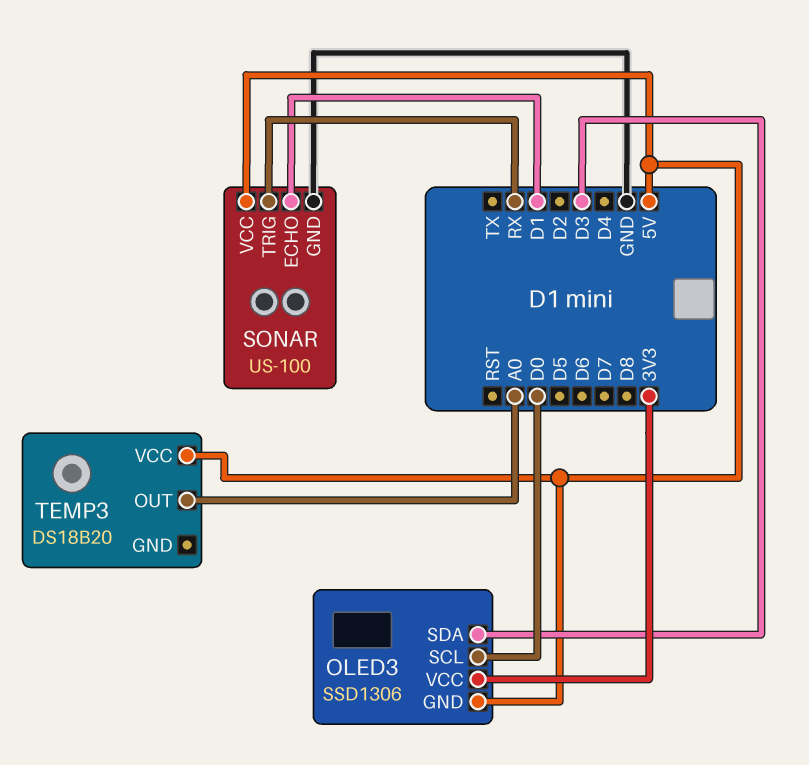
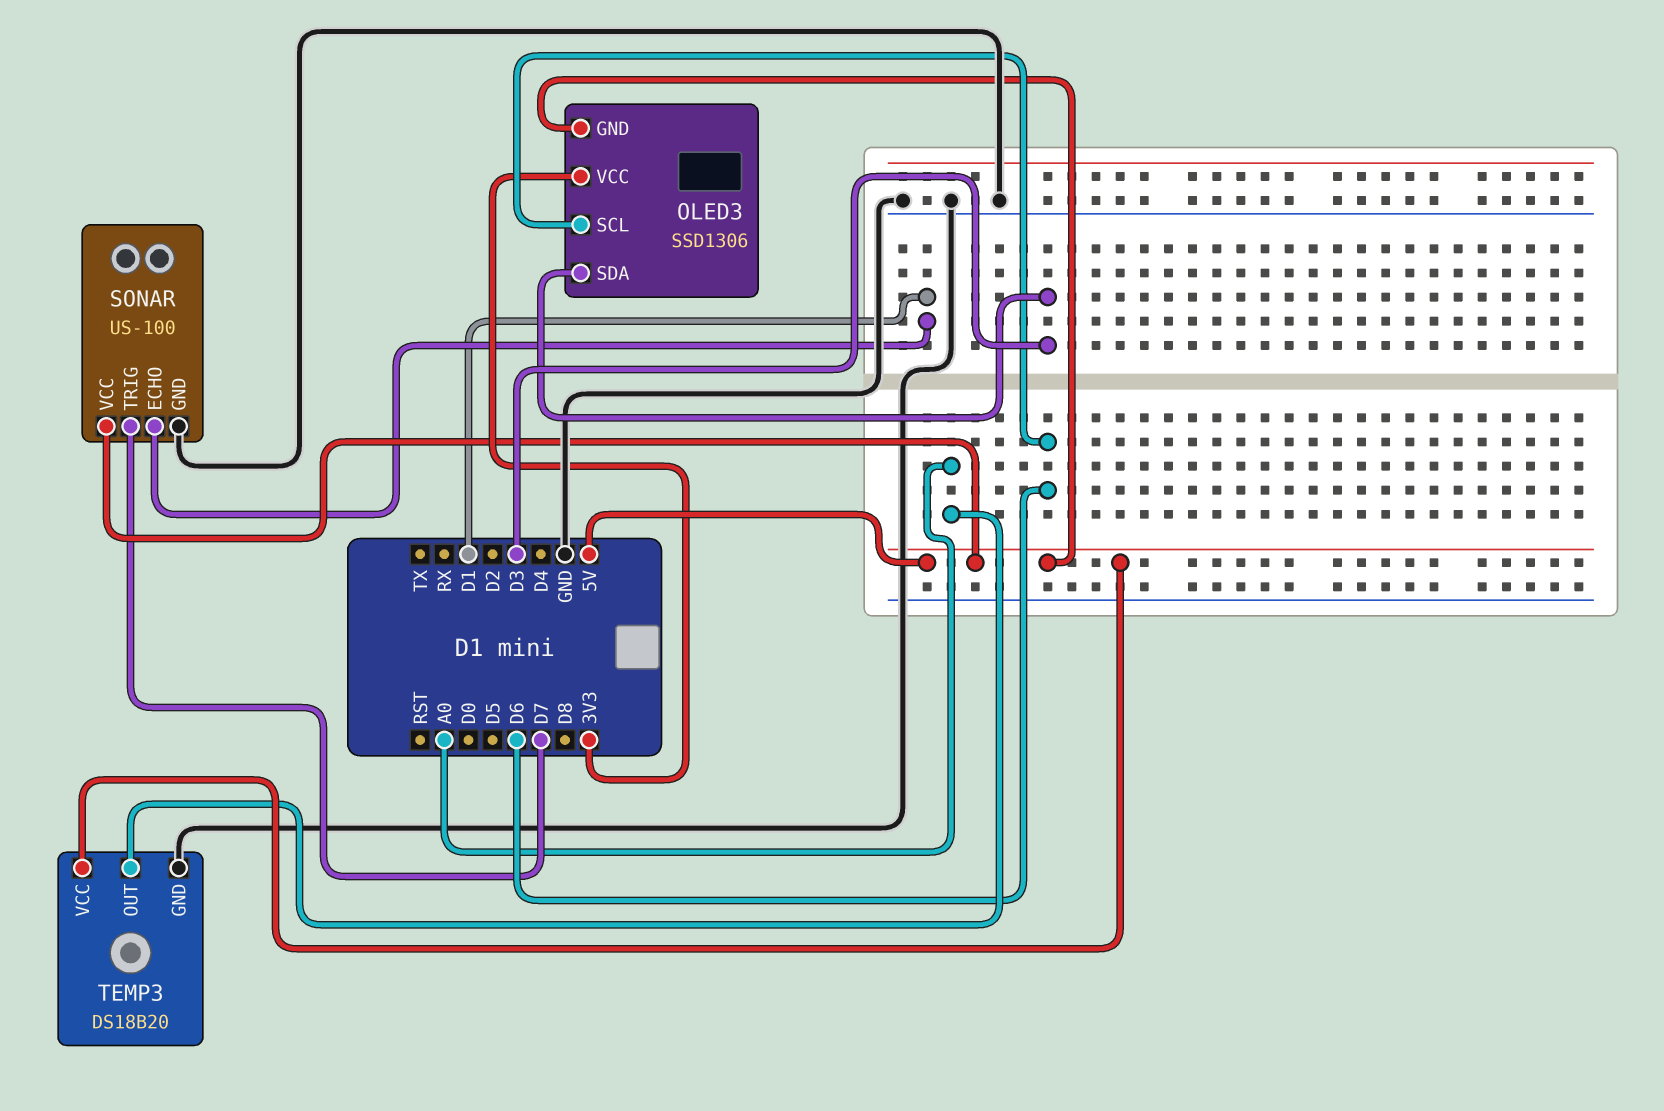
OLED3 pin SCL: D0 -> D6
SONAR pin TRIG: RX -> D7
TEMP3 pin GND: none -> GND

